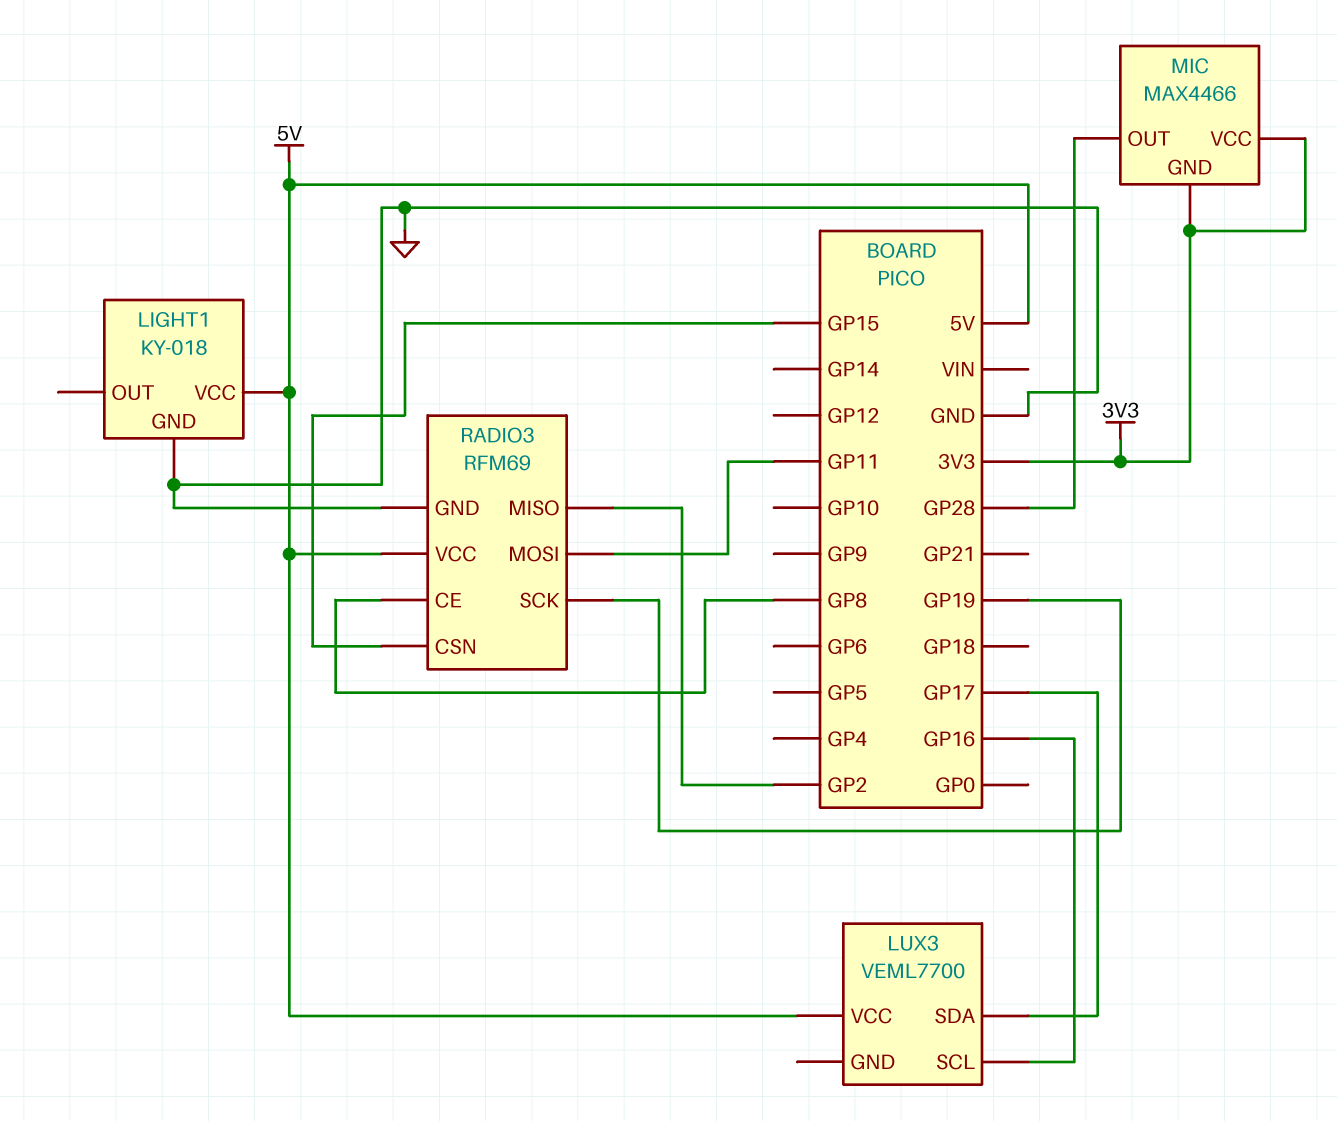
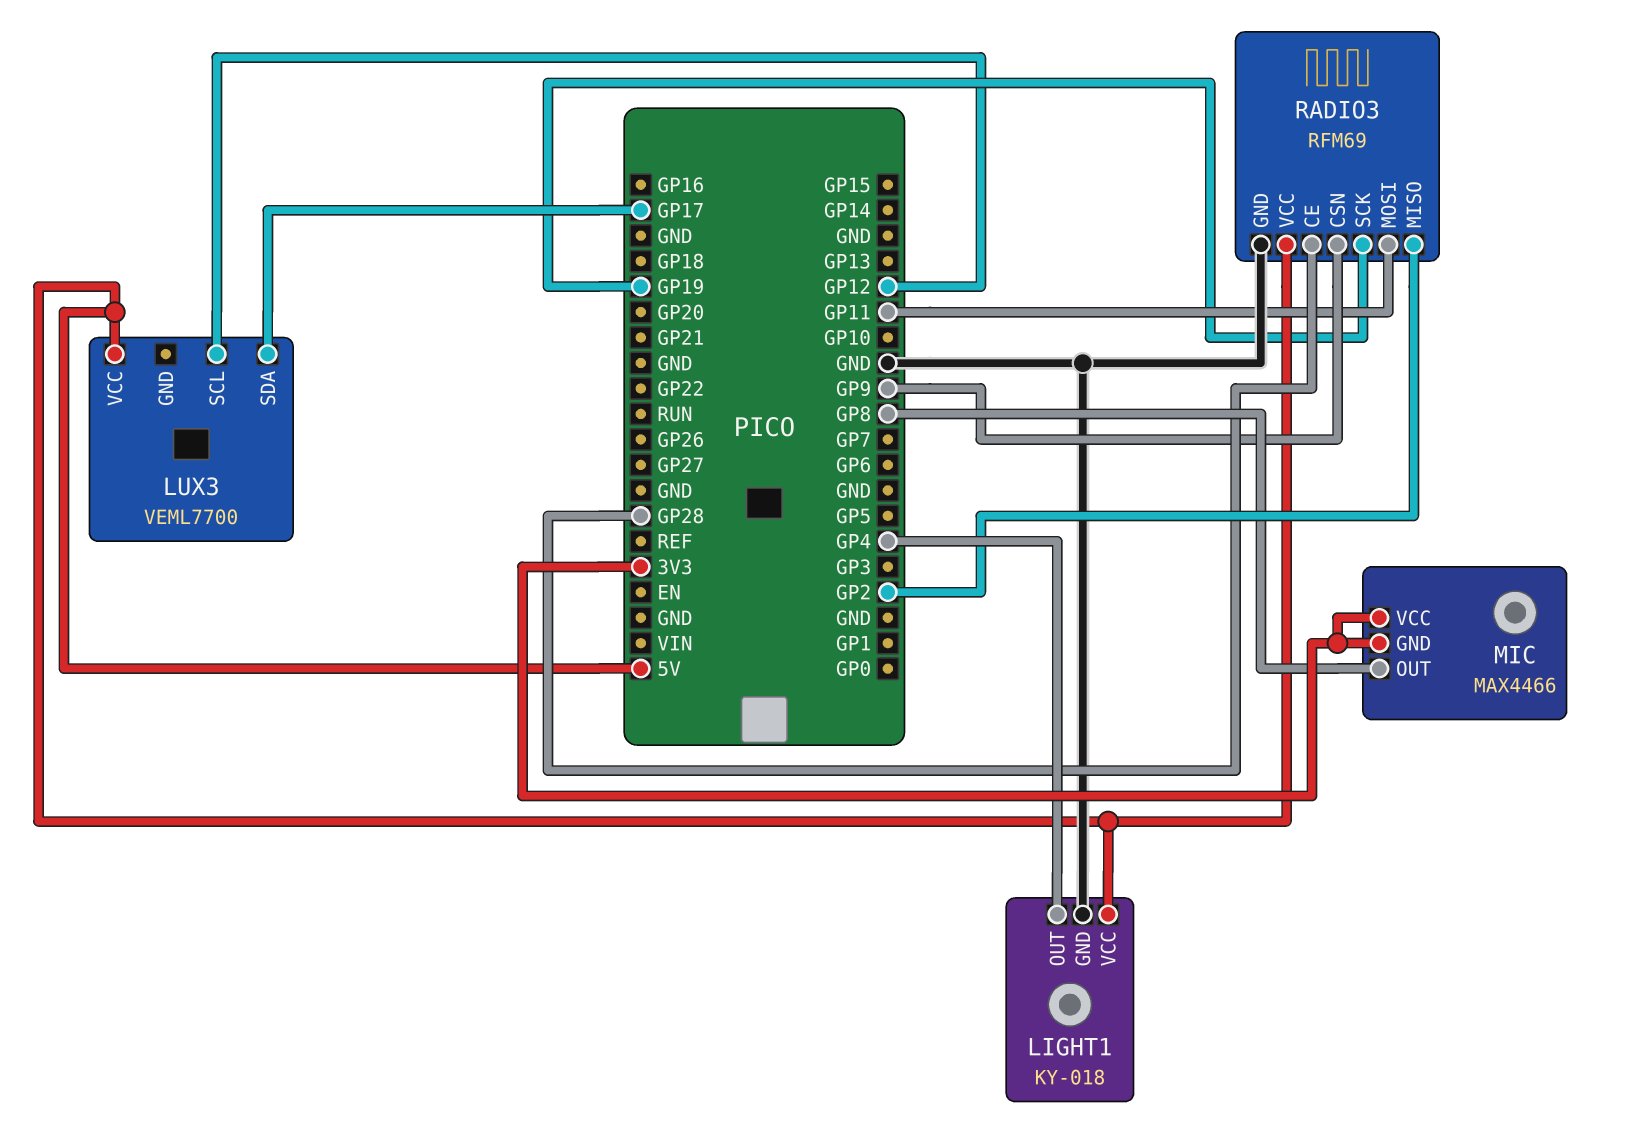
LIGHT1 pin OUT: none -> GP4
LUX3 pin SCL: GP16 -> GP12
MIC pin OUT: GP28 -> GP8
RADIO3 pin CE: GP8 -> GP28
RADIO3 pin CSN: GP15 -> GP9

